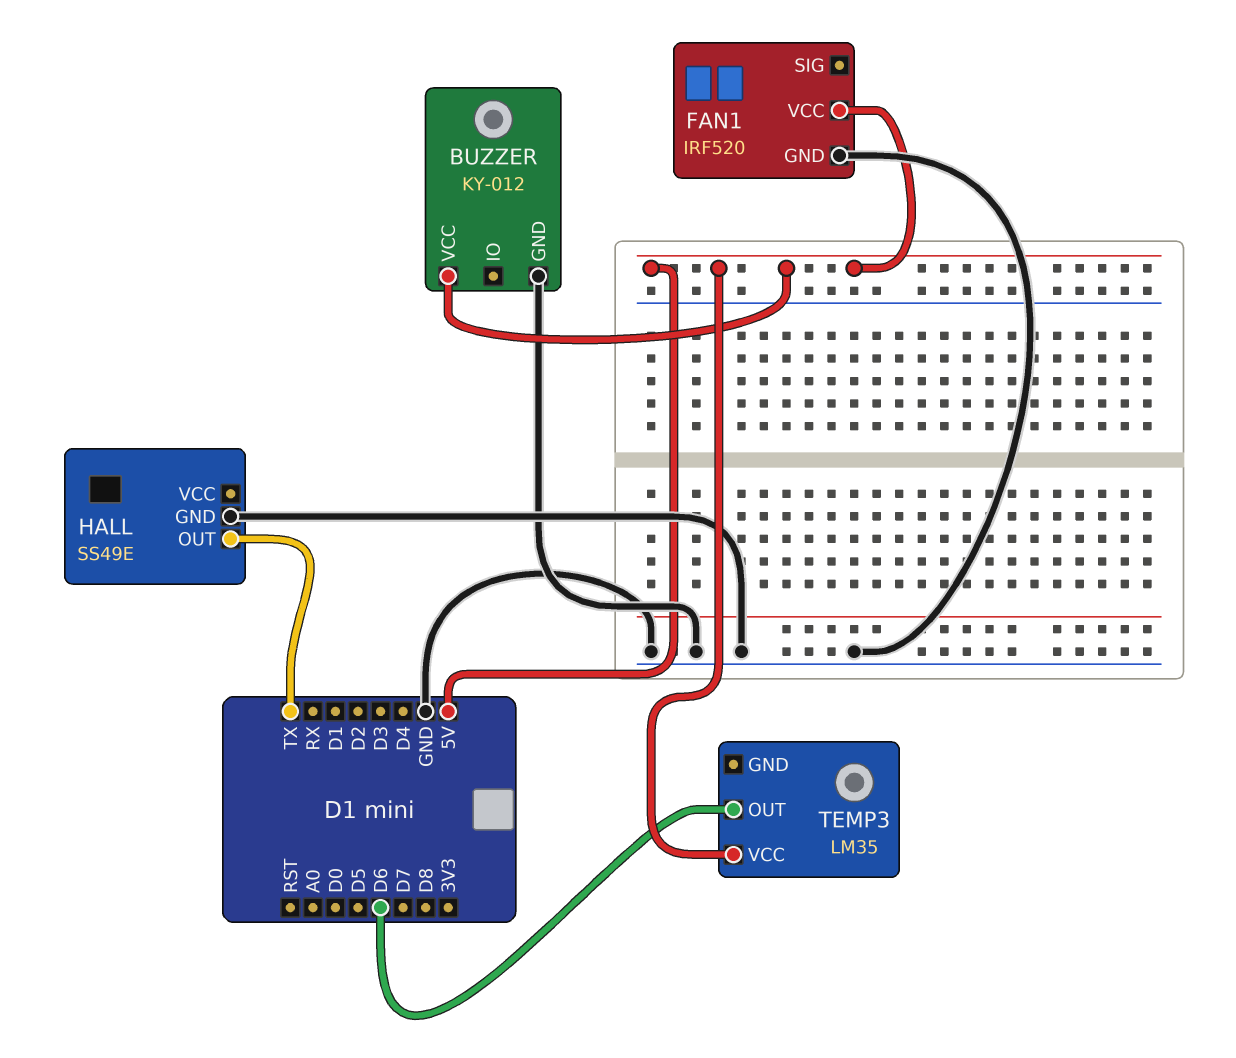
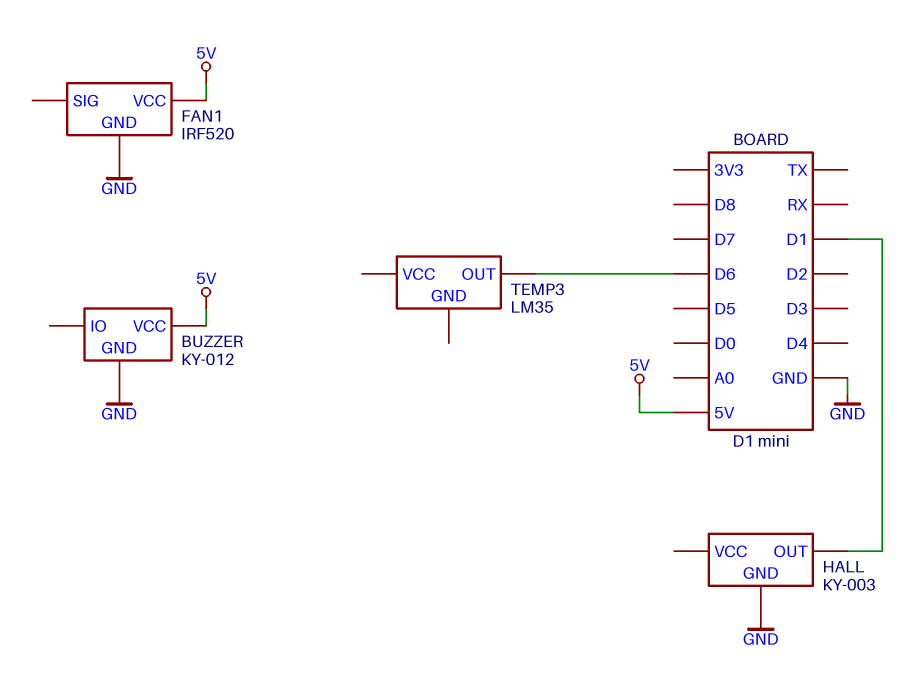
HALL: SS49E -> KY-003
HALL pin OUT: TX -> D1
TEMP3 pin VCC: 5V -> none

